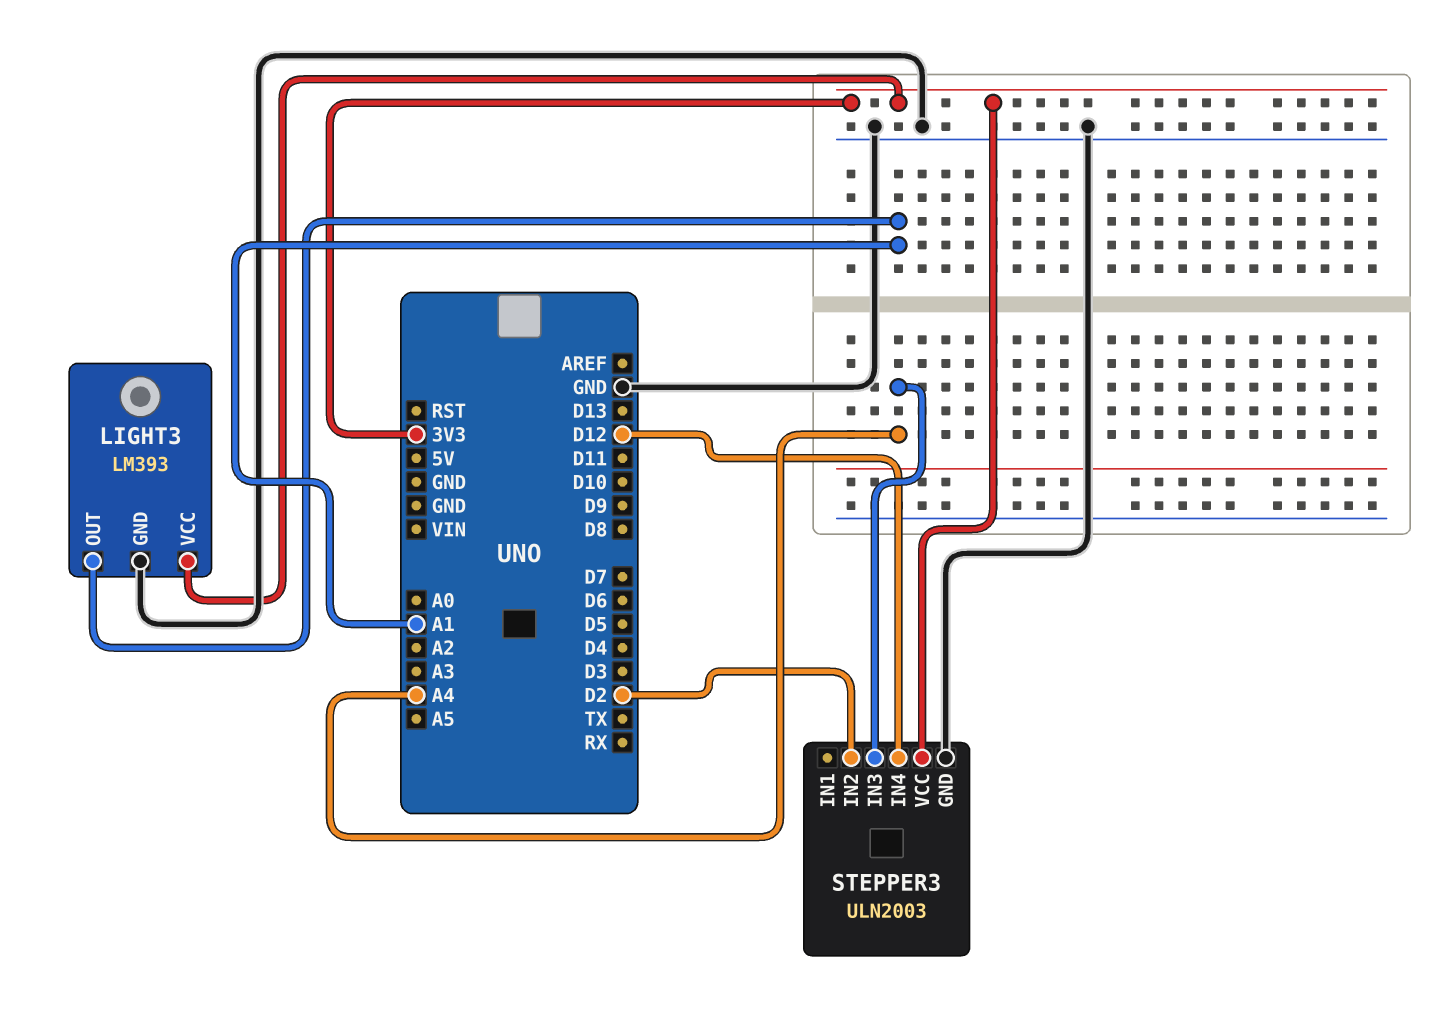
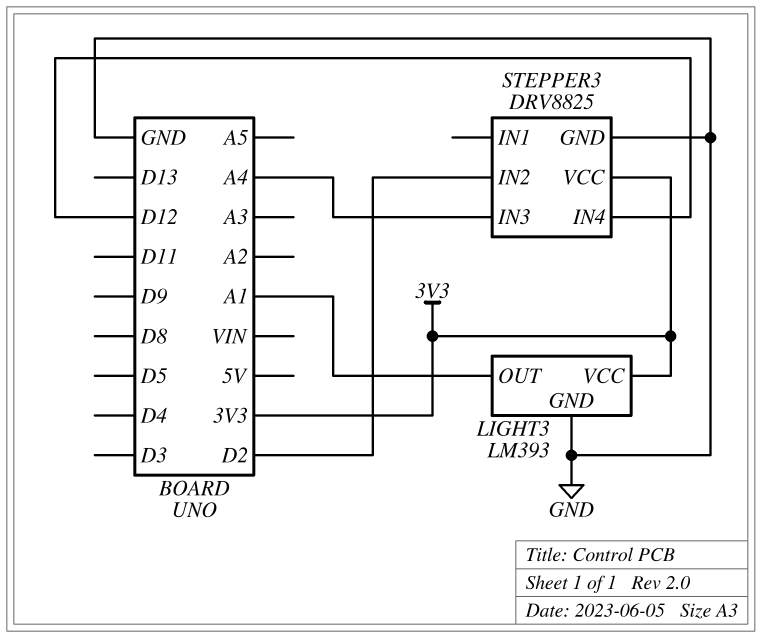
STEPPER3: ULN2003 -> DRV8825

